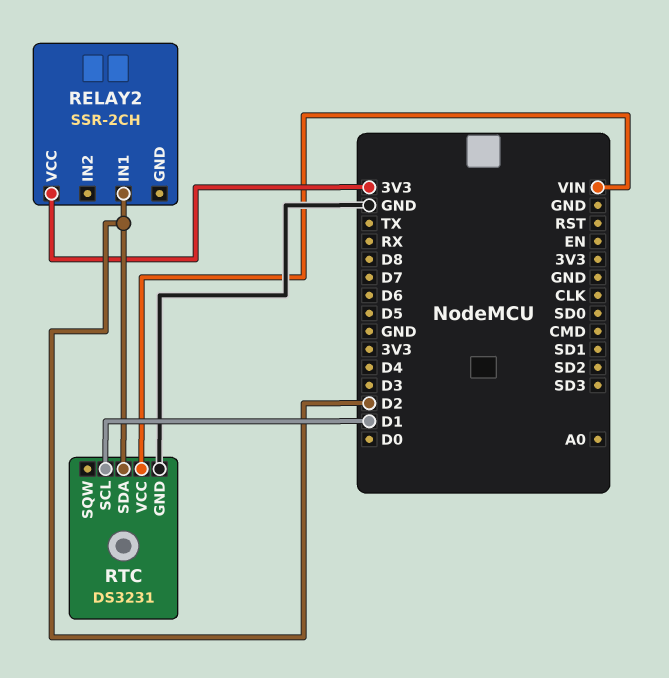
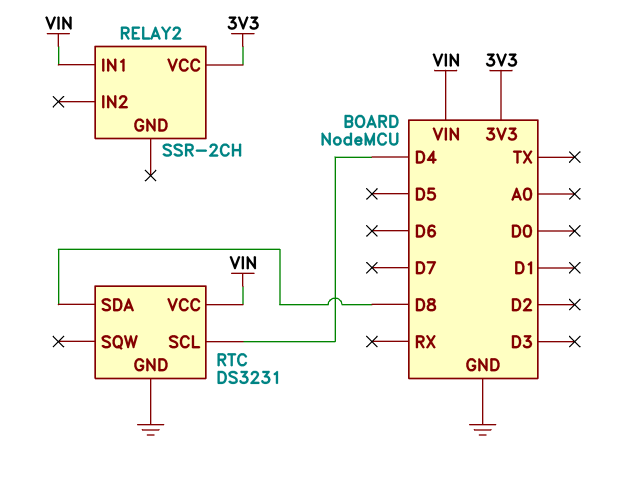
RELAY2 pin IN1: D2 -> VIN
RTC pin SCL: D1 -> D4
RTC pin SDA: D2 -> D8

